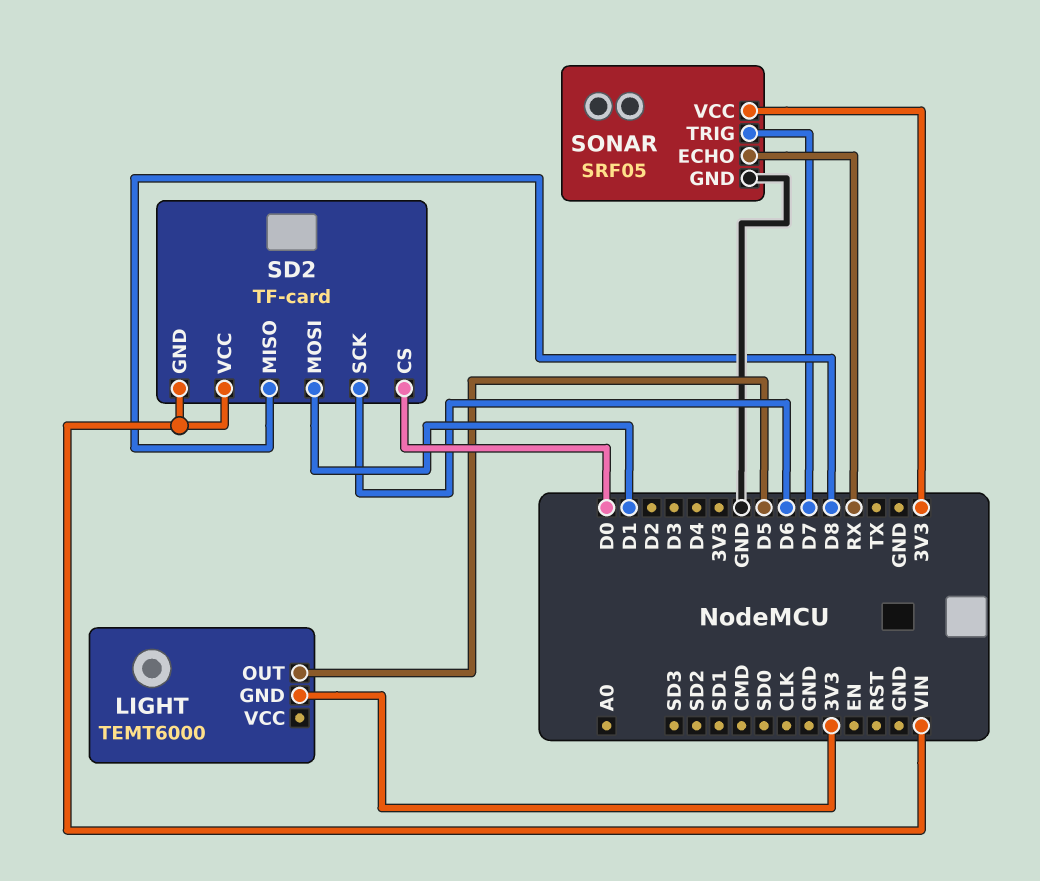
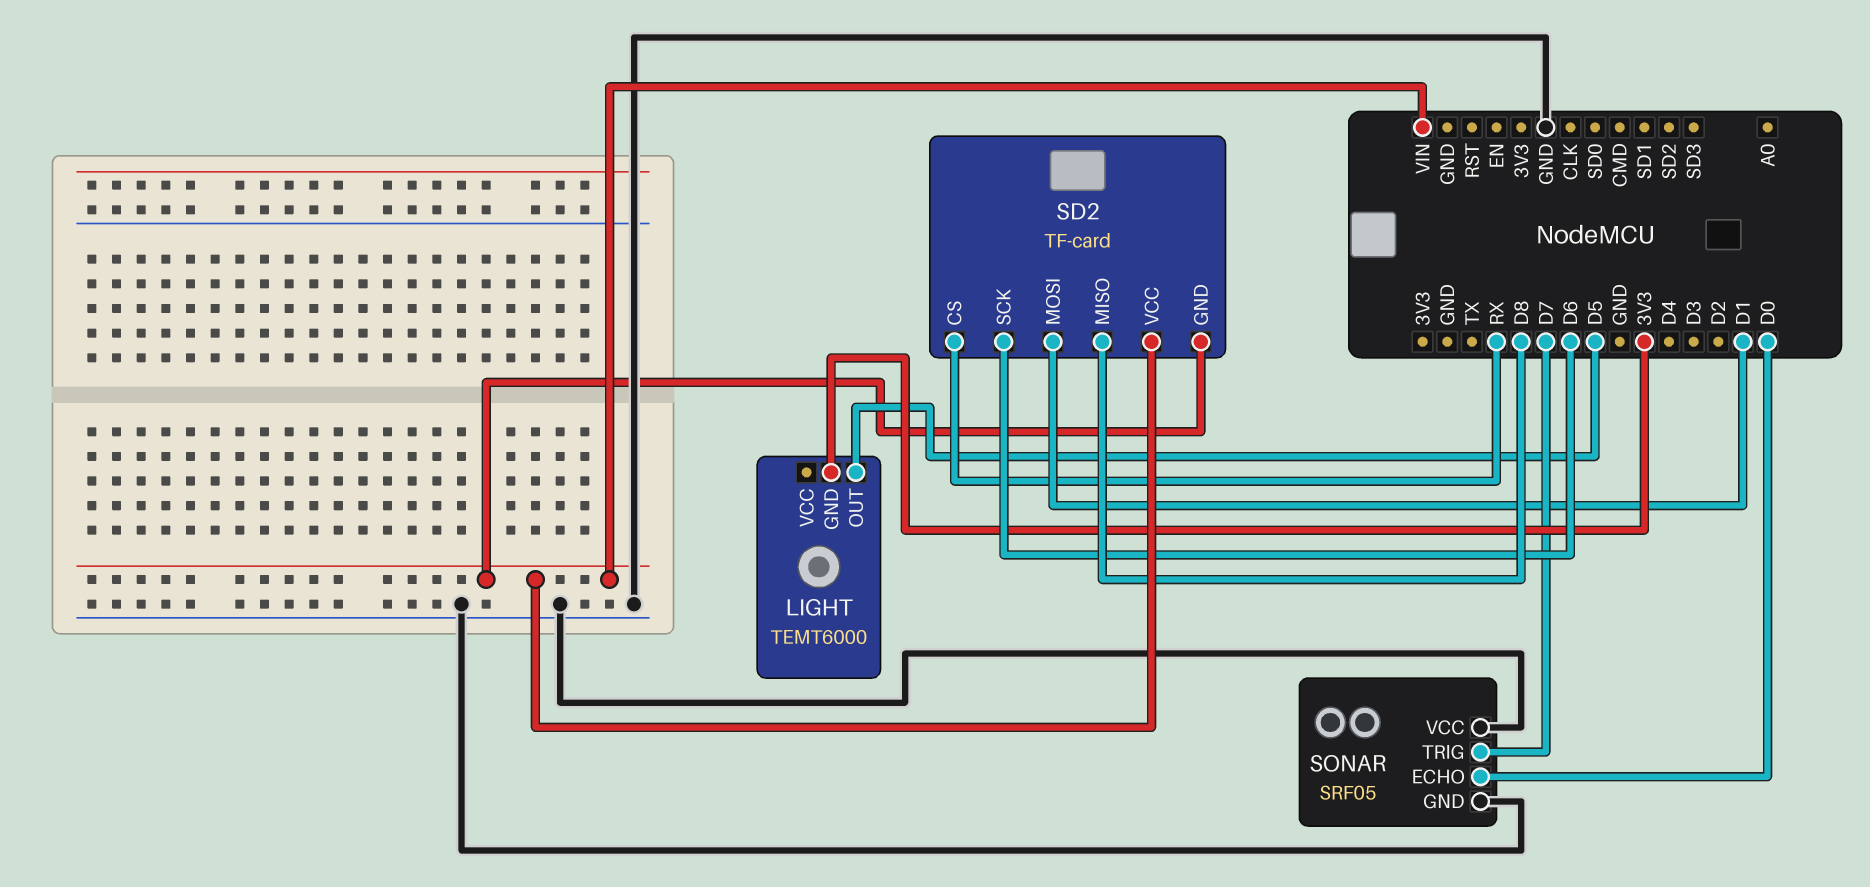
SD2 pin CS: D0 -> RX
SONAR pin ECHO: RX -> D0
SONAR pin VCC: 3V3 -> GND

